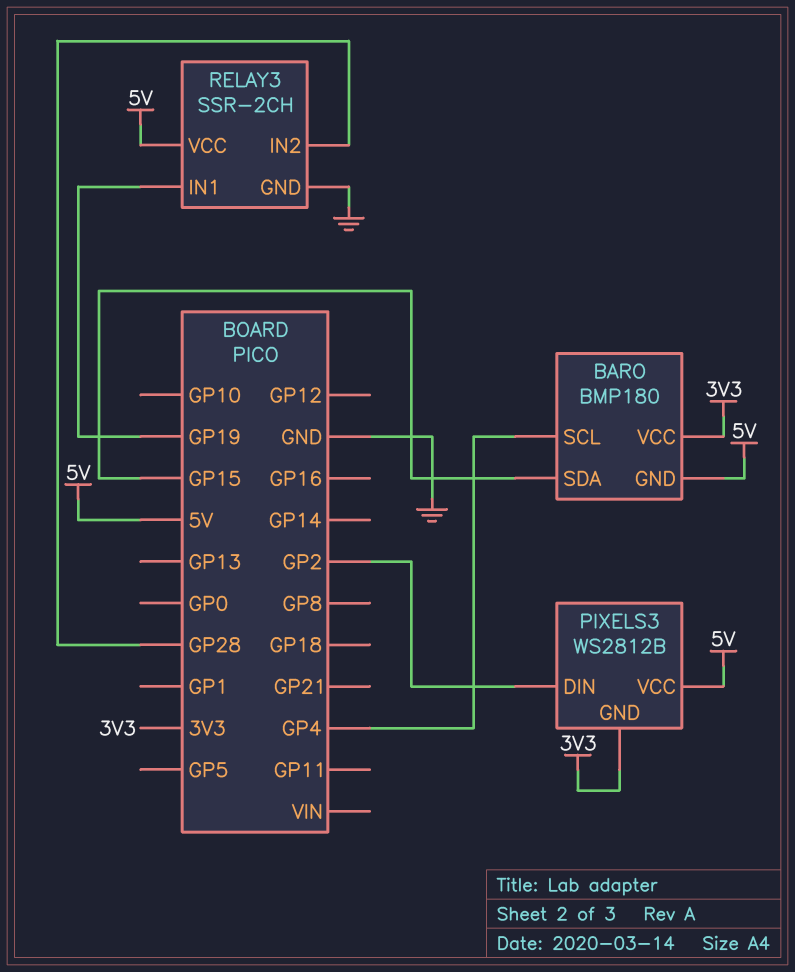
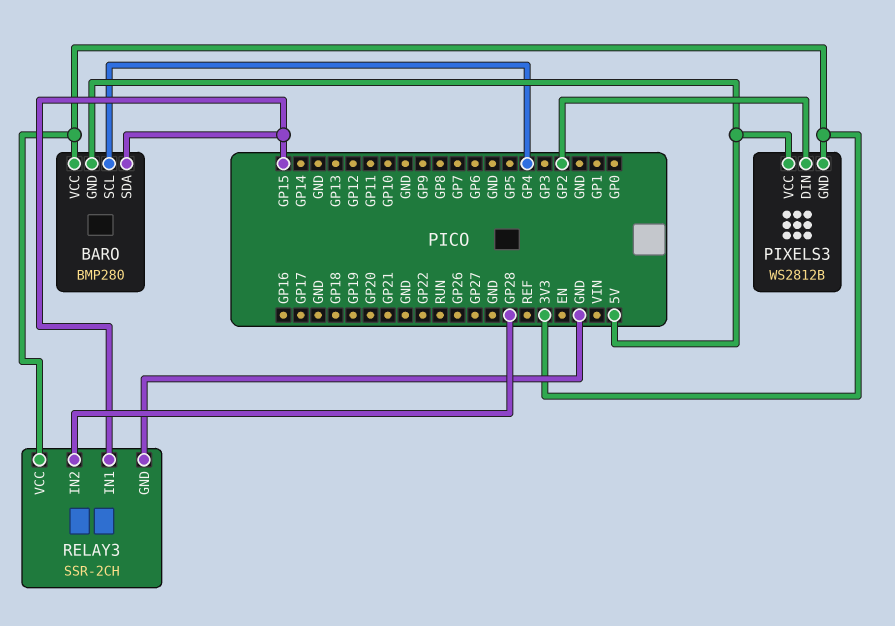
BARO: BMP180 -> BMP280
RELAY3 pin IN1: GP19 -> GP15
RELAY3 pin VCC: 5V -> 3V3

